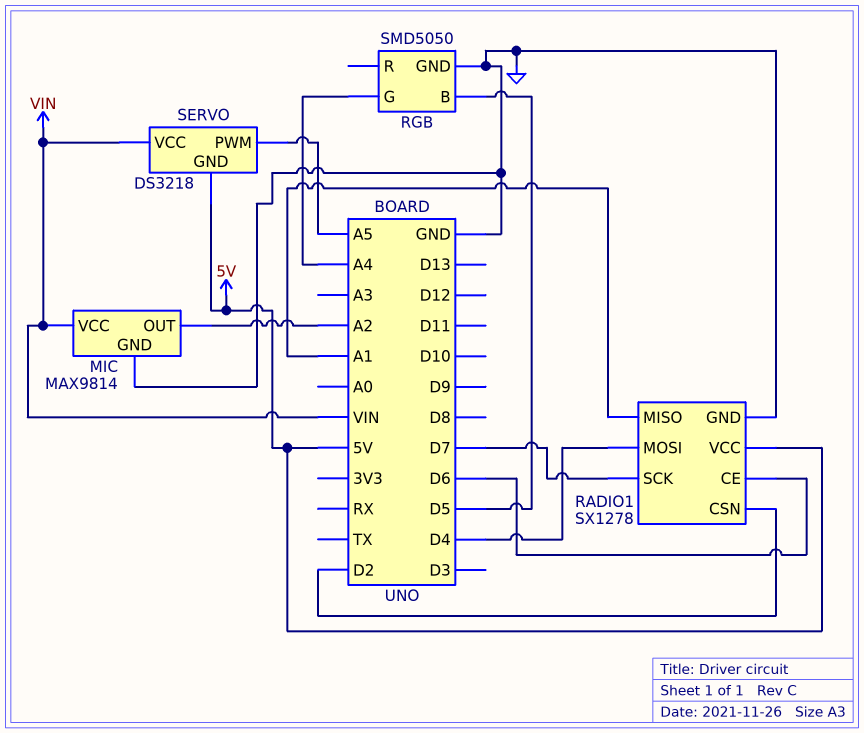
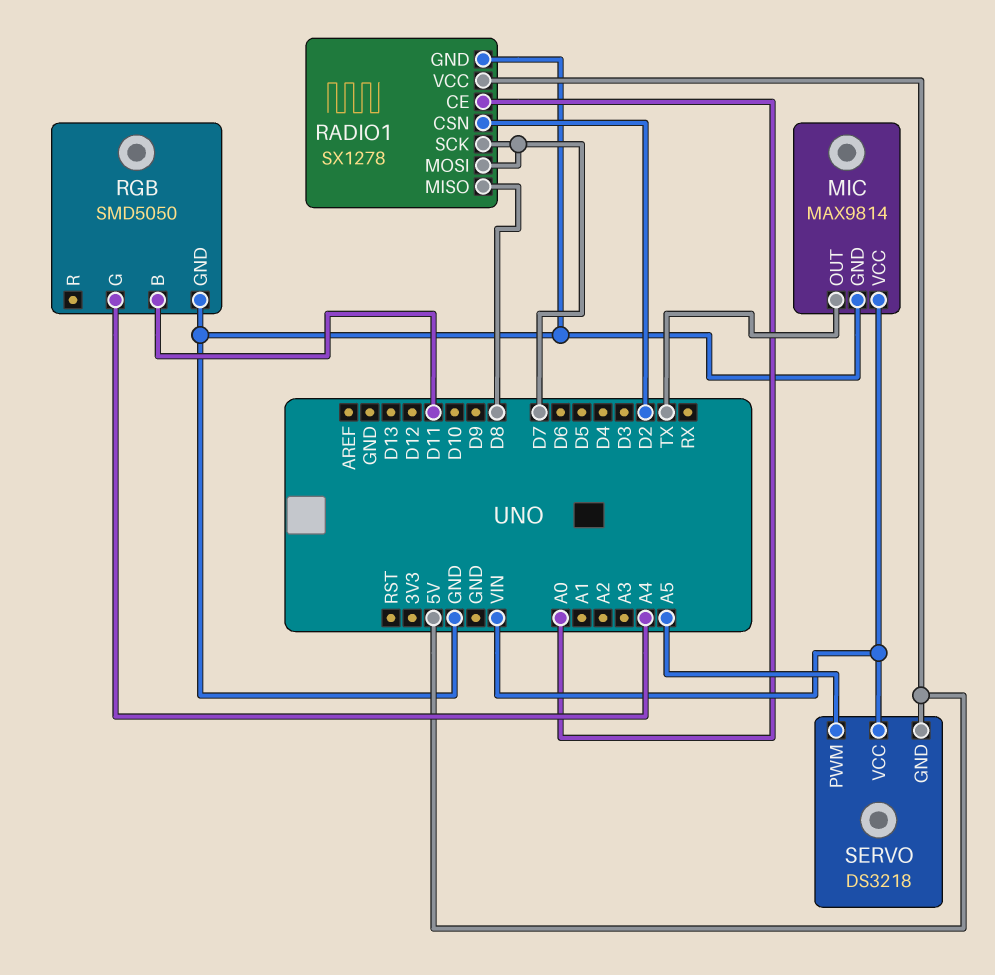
MIC pin OUT: A2 -> TX
RADIO1 pin CE: D6 -> A0
RADIO1 pin MISO: A1 -> D8
RADIO1 pin MOSI: D4 -> D7
RGB pin B: D5 -> D11

